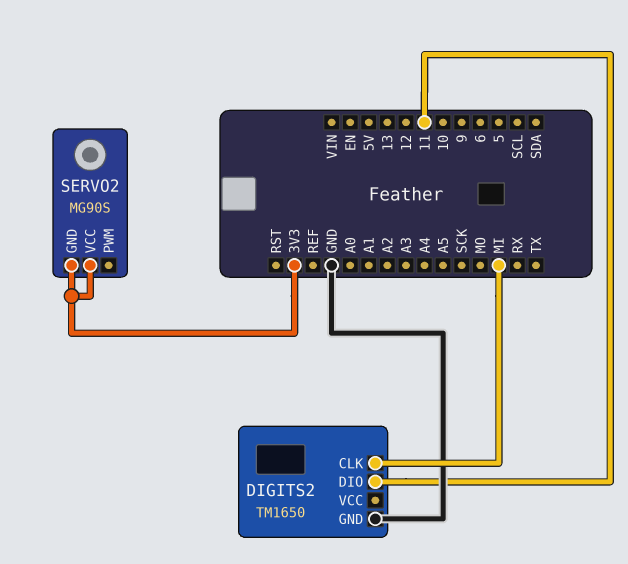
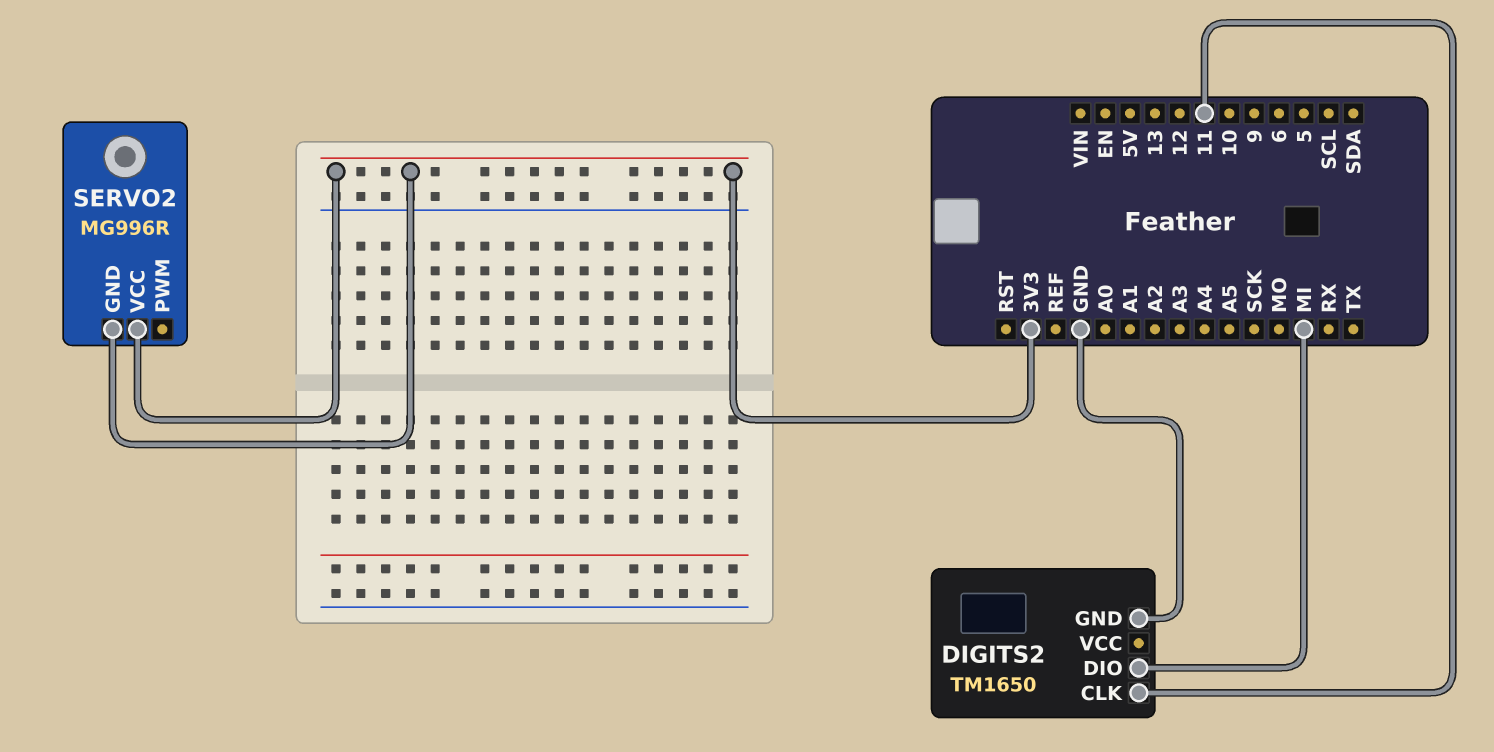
DIGITS2 pin CLK: MI -> 11
DIGITS2 pin DIO: 11 -> MI
SERVO2: MG90S -> MG996R

